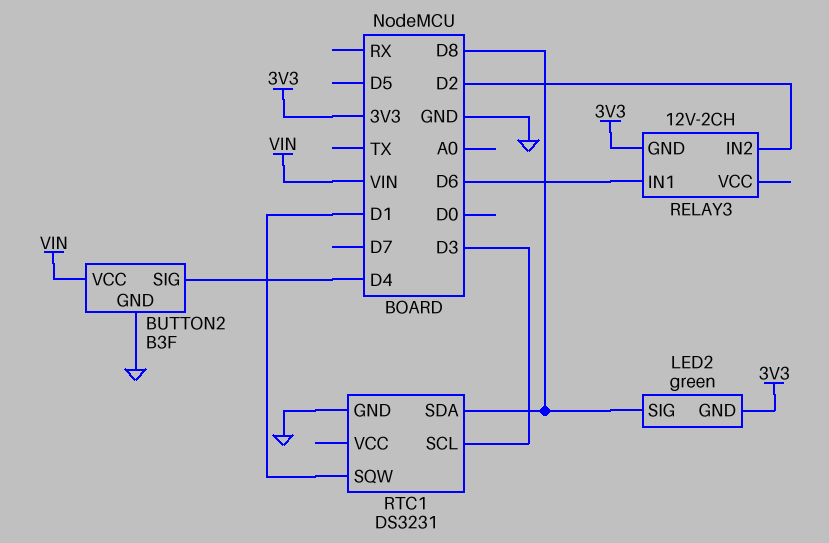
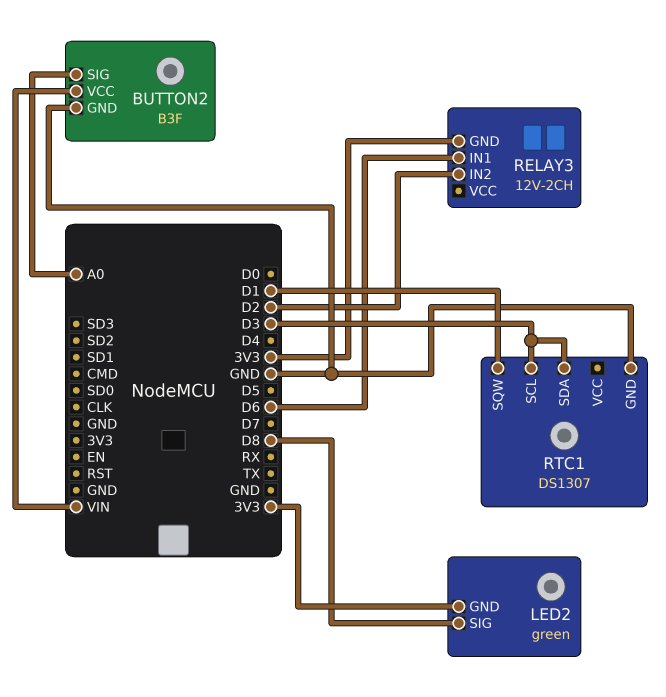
BUTTON2 pin SIG: D4 -> A0
RTC1: DS3231 -> DS1307
RTC1 pin SDA: D8 -> D3

